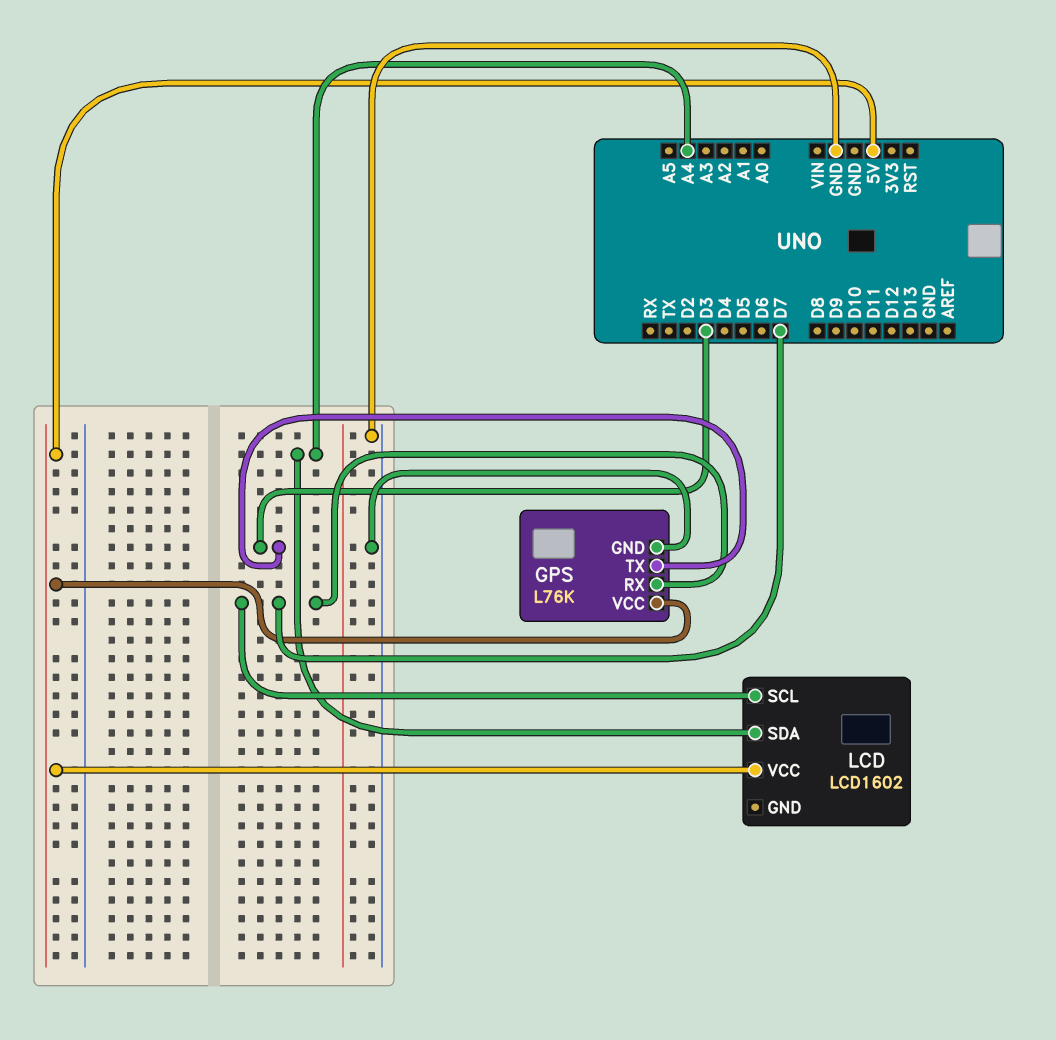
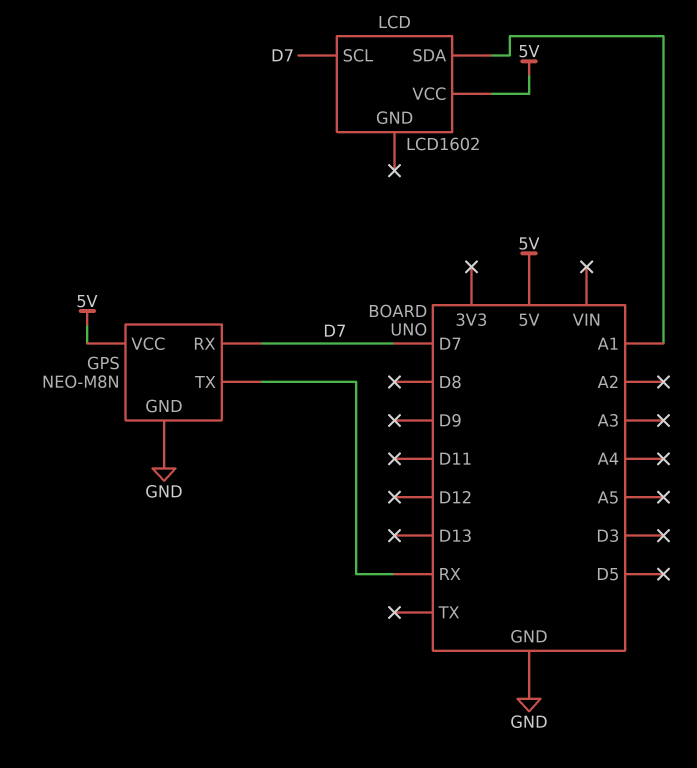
GPS: L76K -> NEO-M8N
GPS pin TX: D3 -> RX
LCD pin SDA: A4 -> A1

